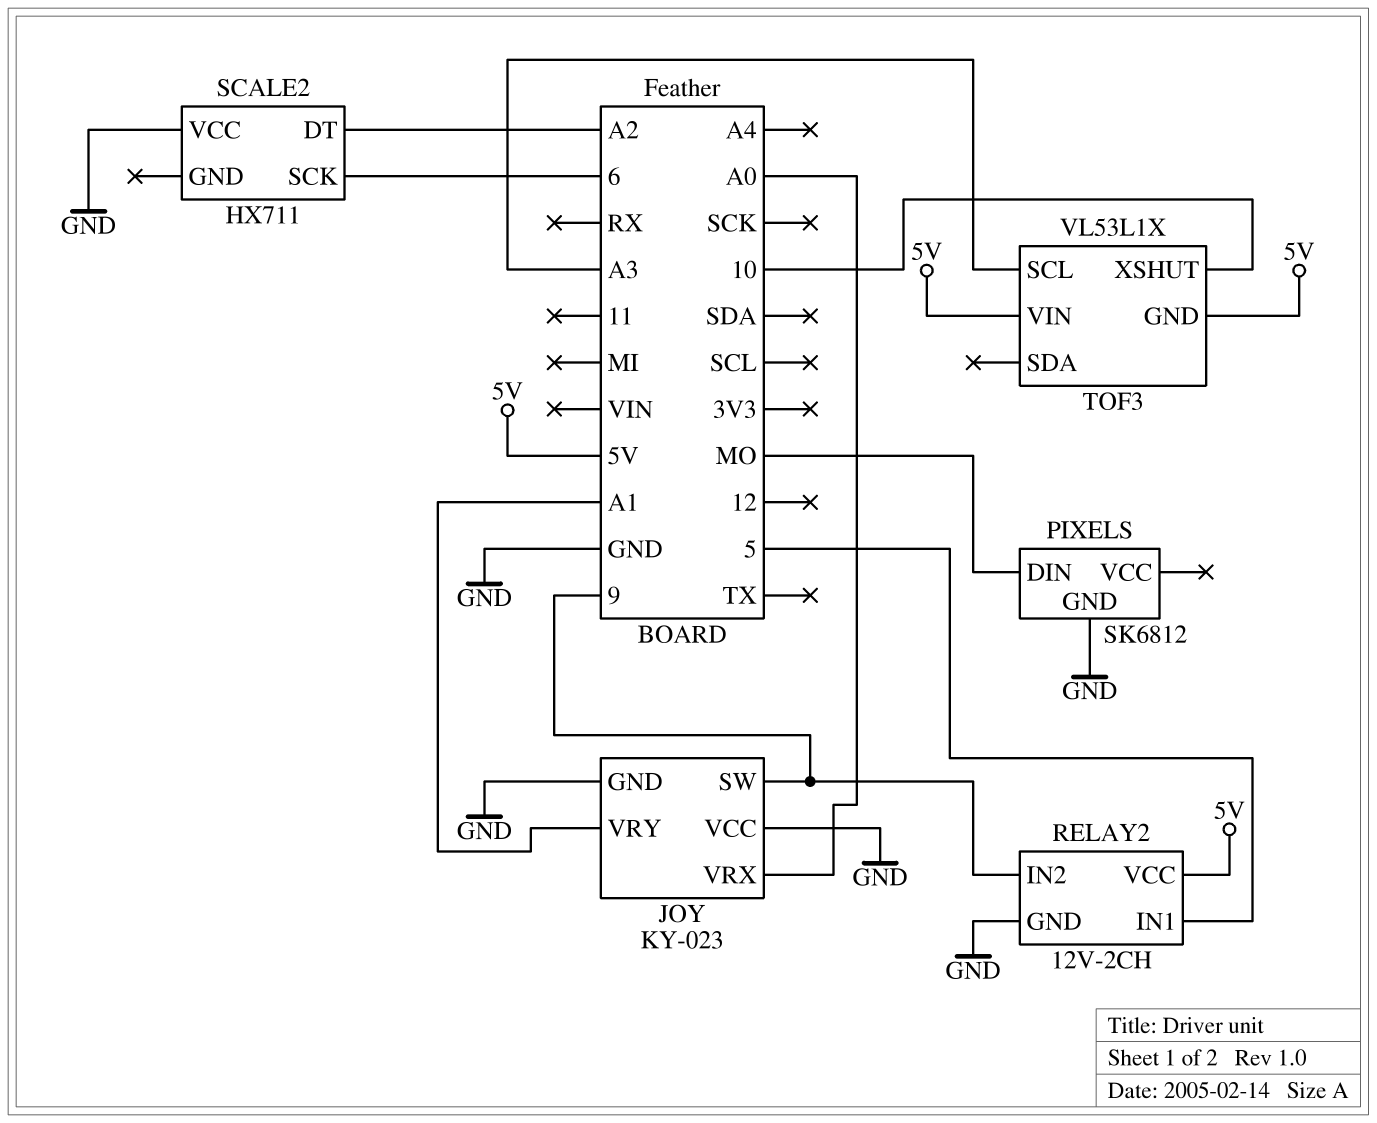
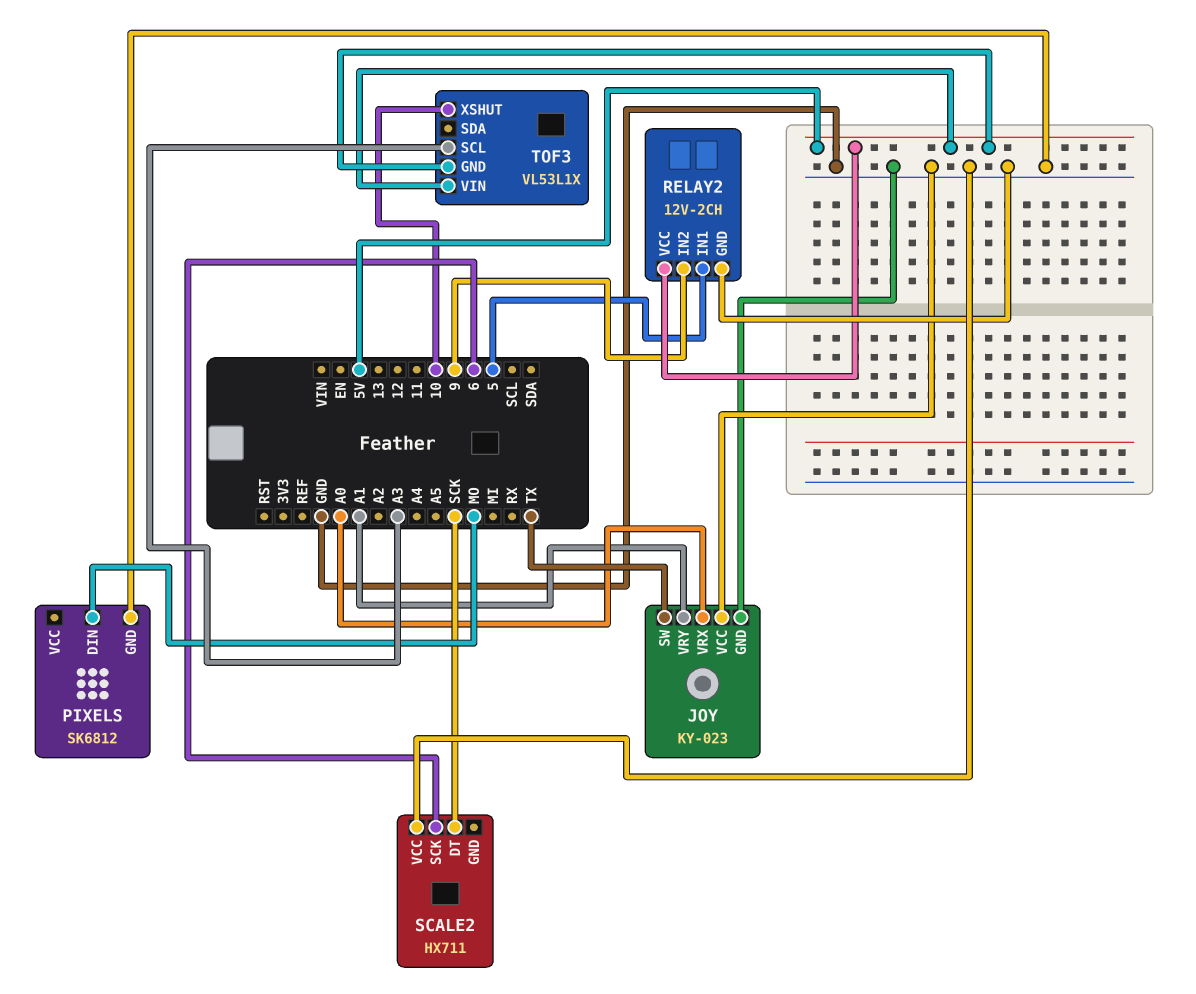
JOY pin SW: 9 -> TX
SCALE2 pin DT: A2 -> SCK

